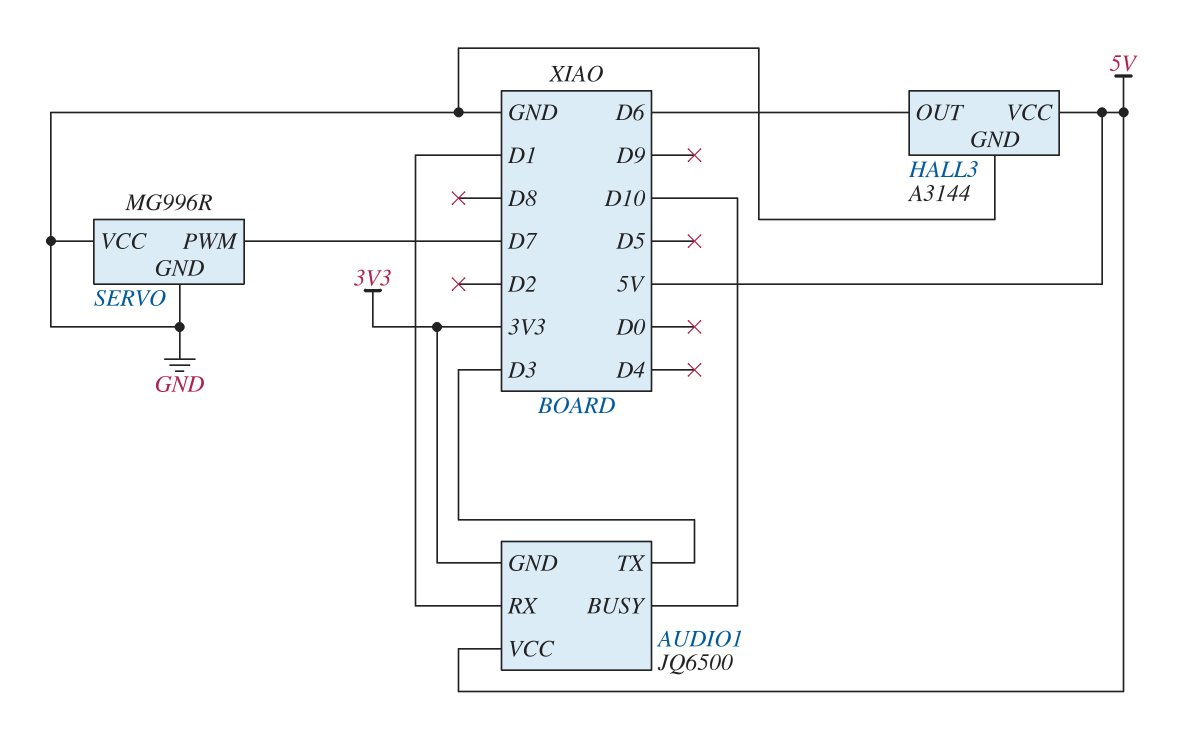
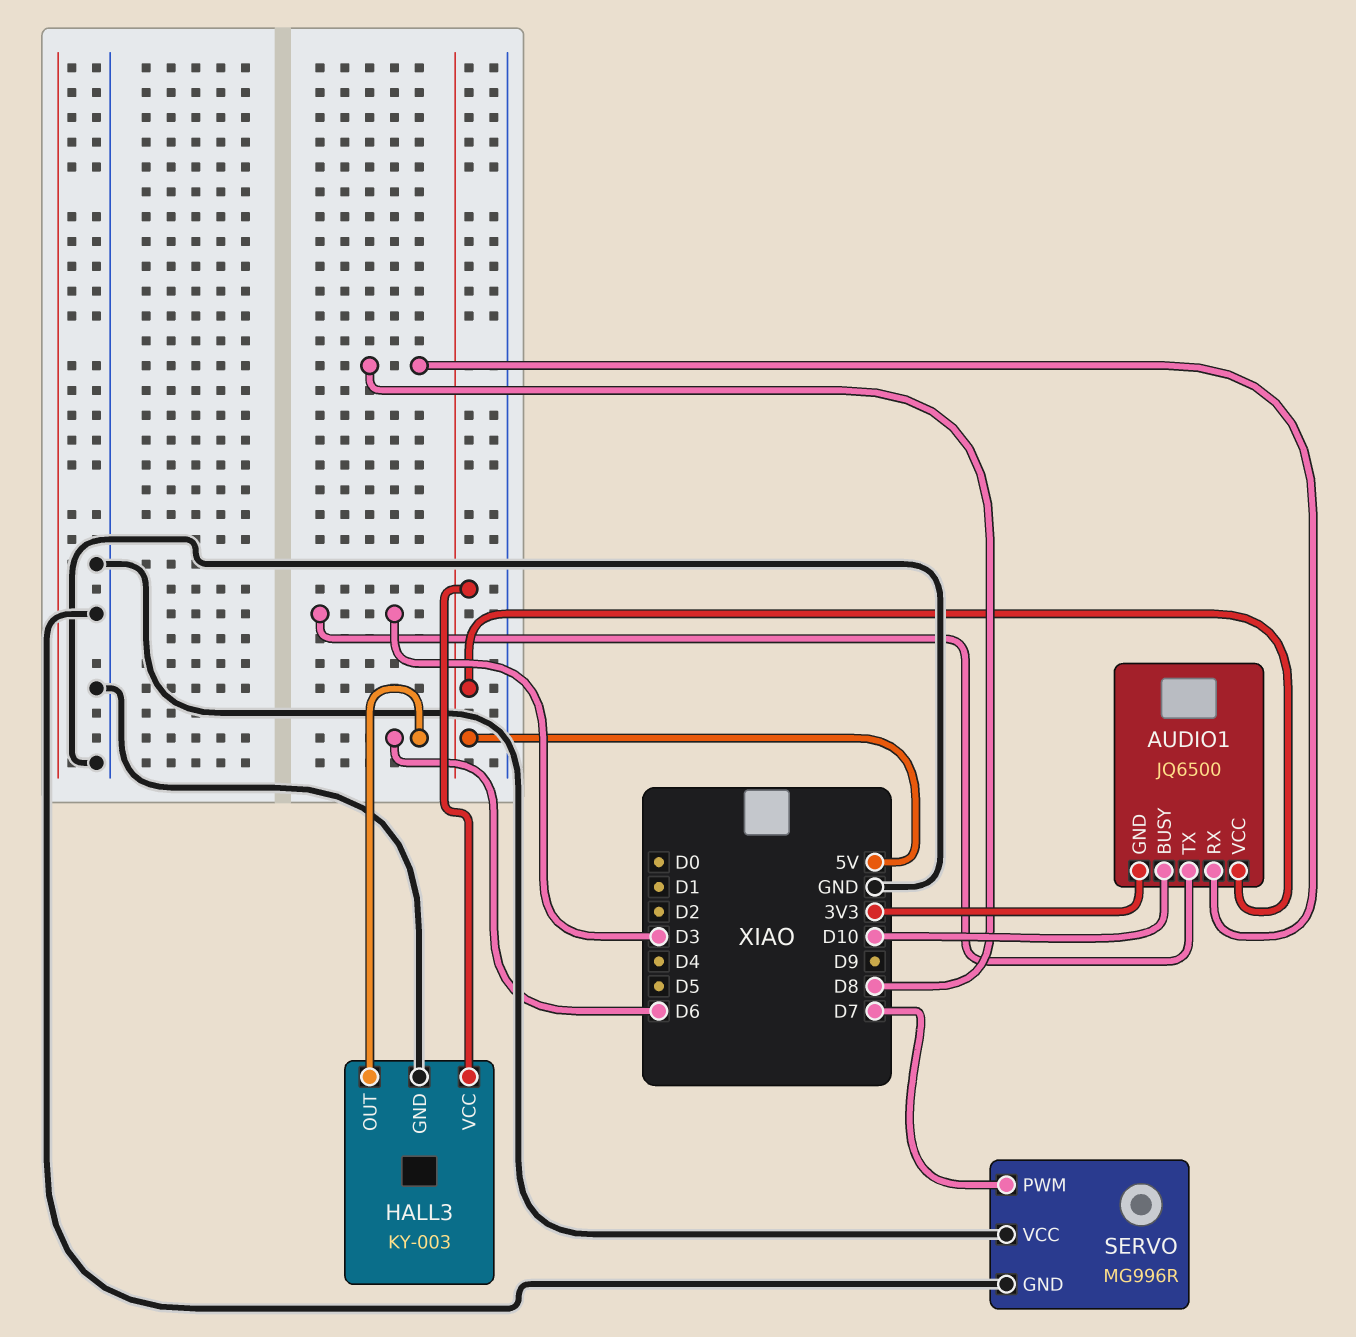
AUDIO1 pin RX: D1 -> D8
HALL3: A3144 -> KY-003

